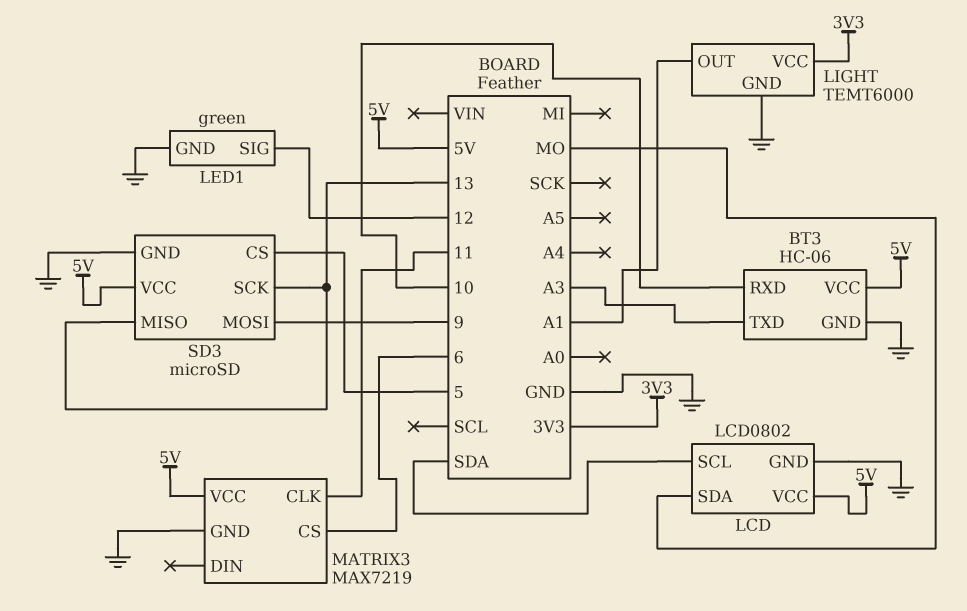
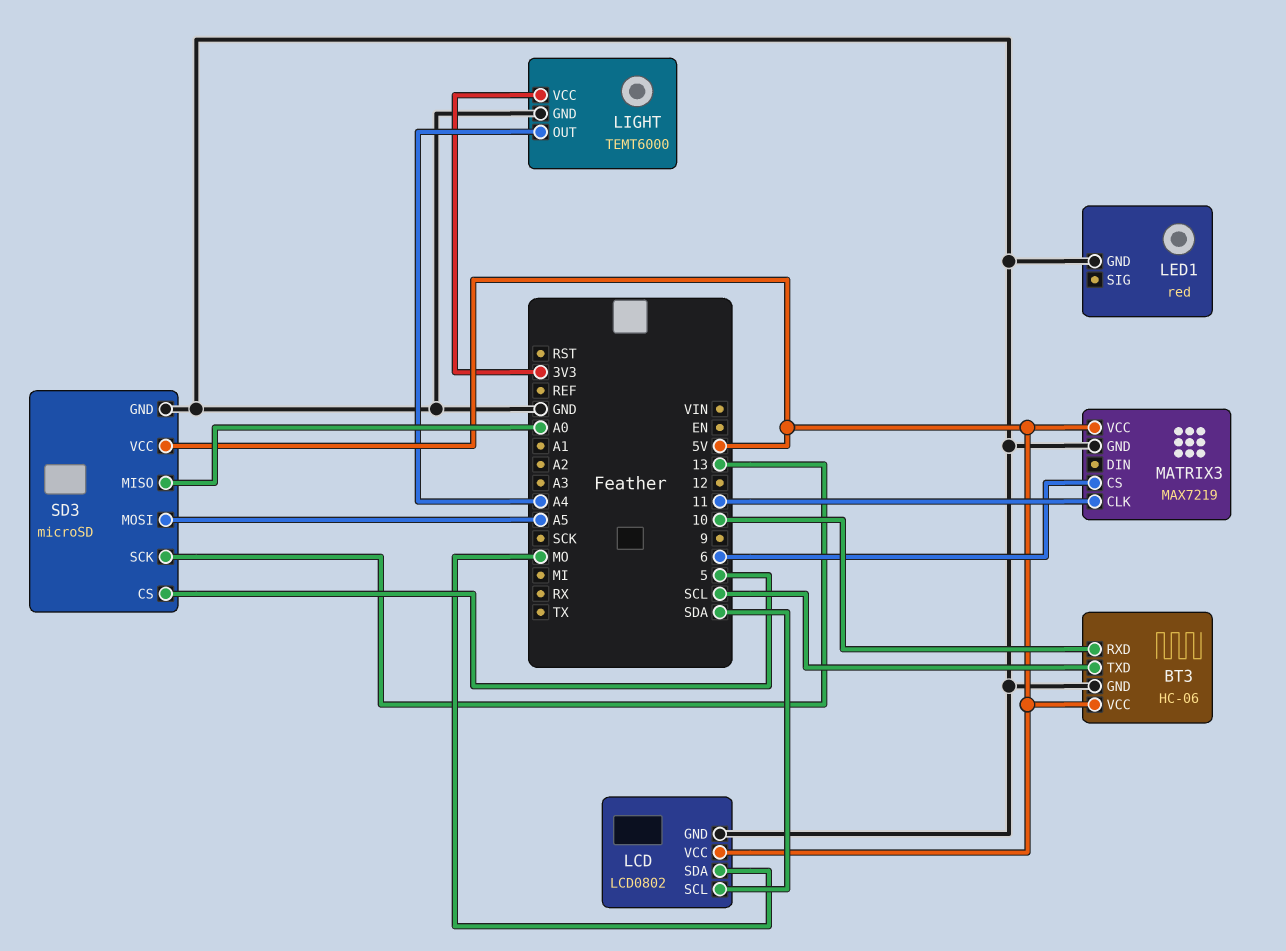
BT3 pin TXD: A3 -> SCL
LED1: green -> red
LED1 pin SIG: 12 -> none
LIGHT pin OUT: A1 -> A4
SD3 pin MISO: 13 -> A0
SD3 pin MOSI: 9 -> A5

